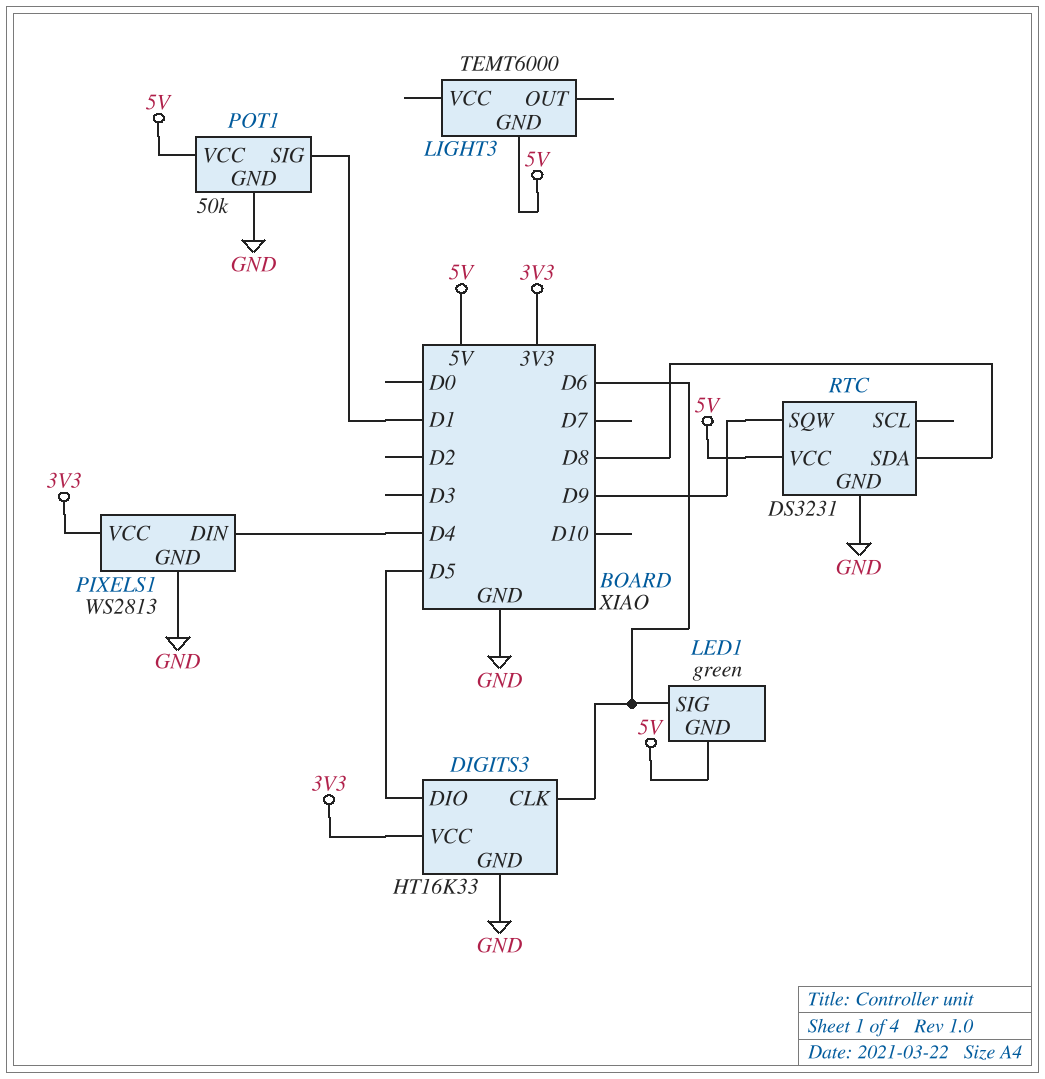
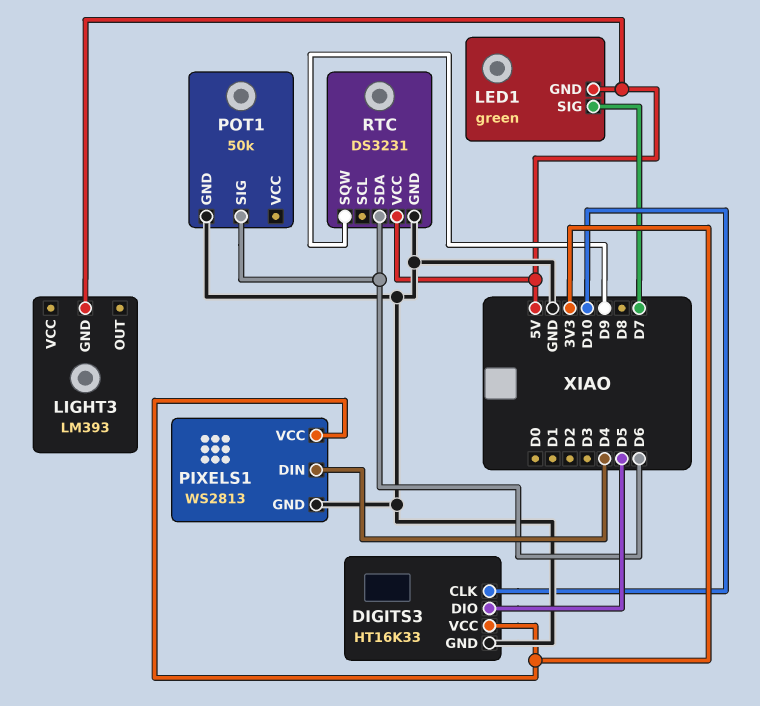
DIGITS3 pin CLK: D6 -> D10
LED1 pin SIG: D6 -> D7
LIGHT3: TEMT6000 -> LM393
POT1 pin SIG: D1 -> D6
POT1 pin VCC: 5V -> none
RTC pin SDA: D8 -> D6

